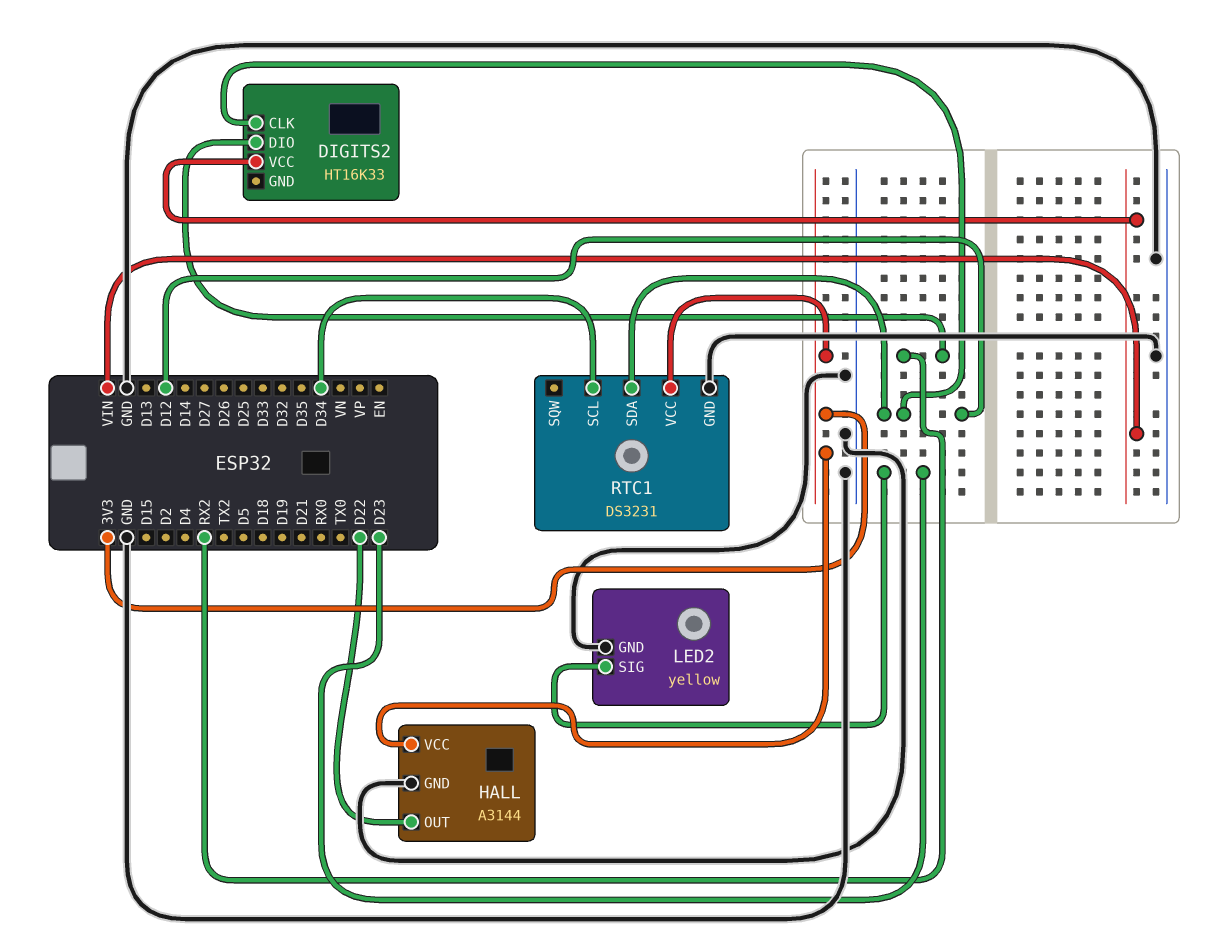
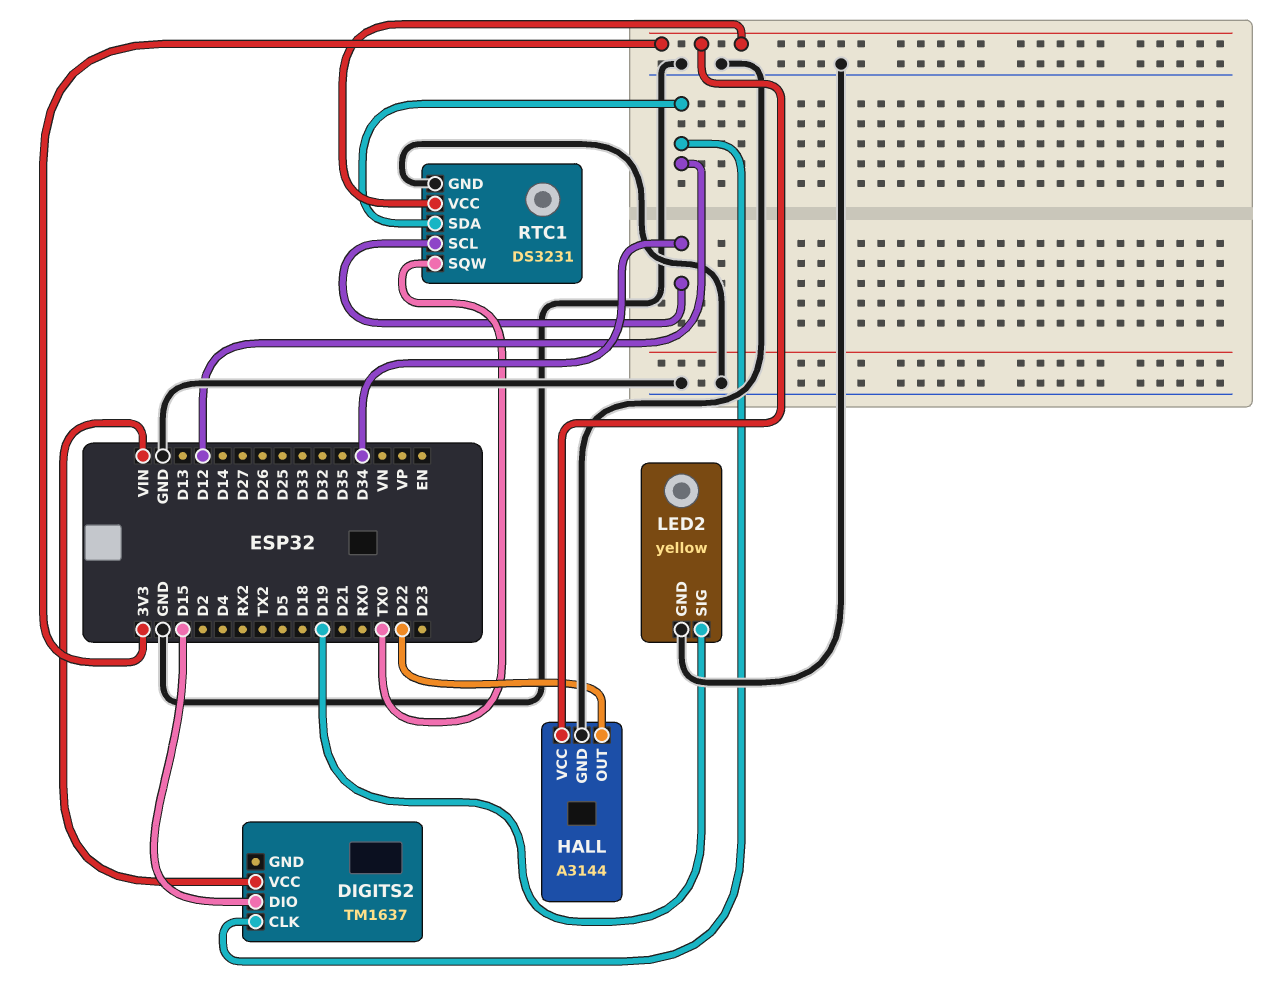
DIGITS2: HT16K33 -> TM1637
DIGITS2 pin DIO: RX2 -> D15
LED2 pin SIG: D23 -> D19
RTC1 pin SQW: none -> TX0

